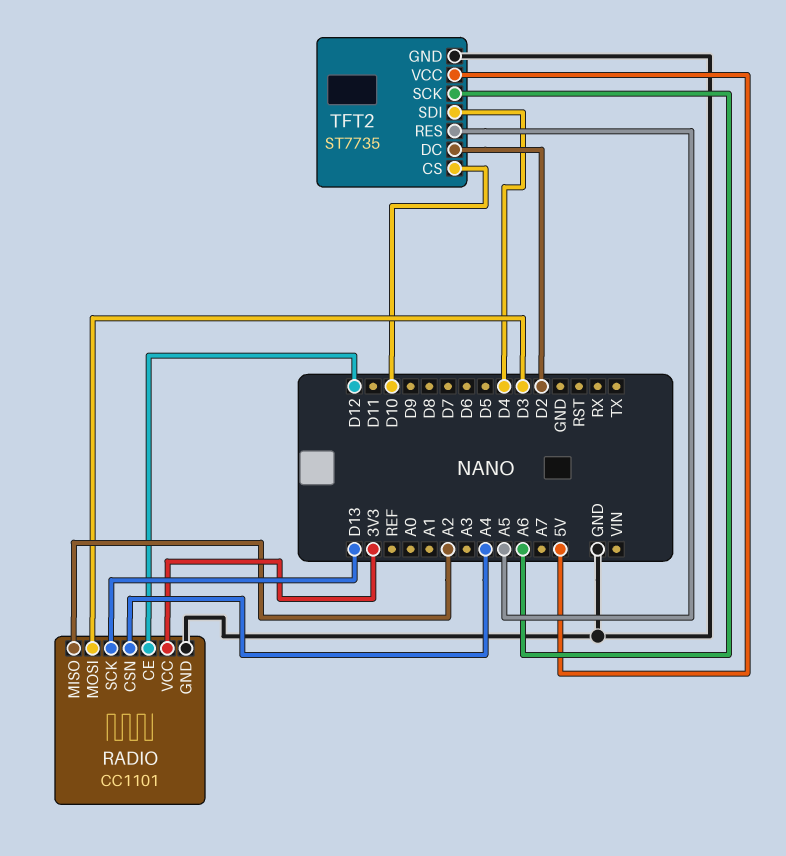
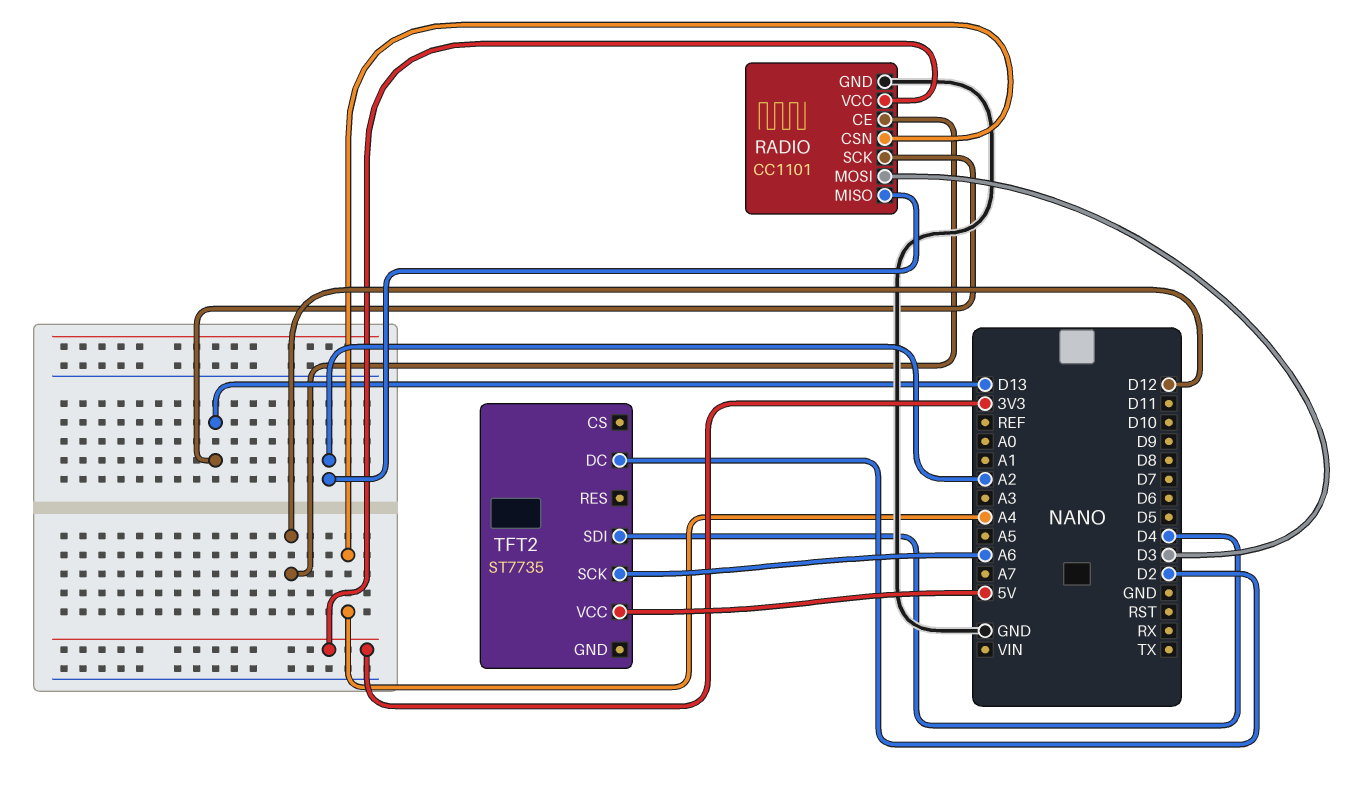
TFT2 pin CS: D10 -> none
TFT2 pin GND: GND -> none
TFT2 pin RES: A5 -> none

